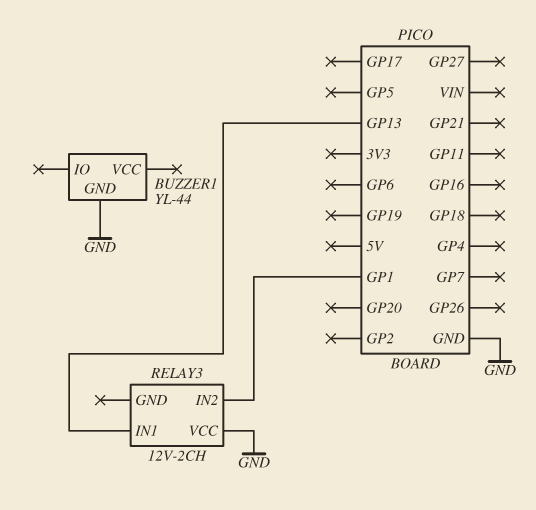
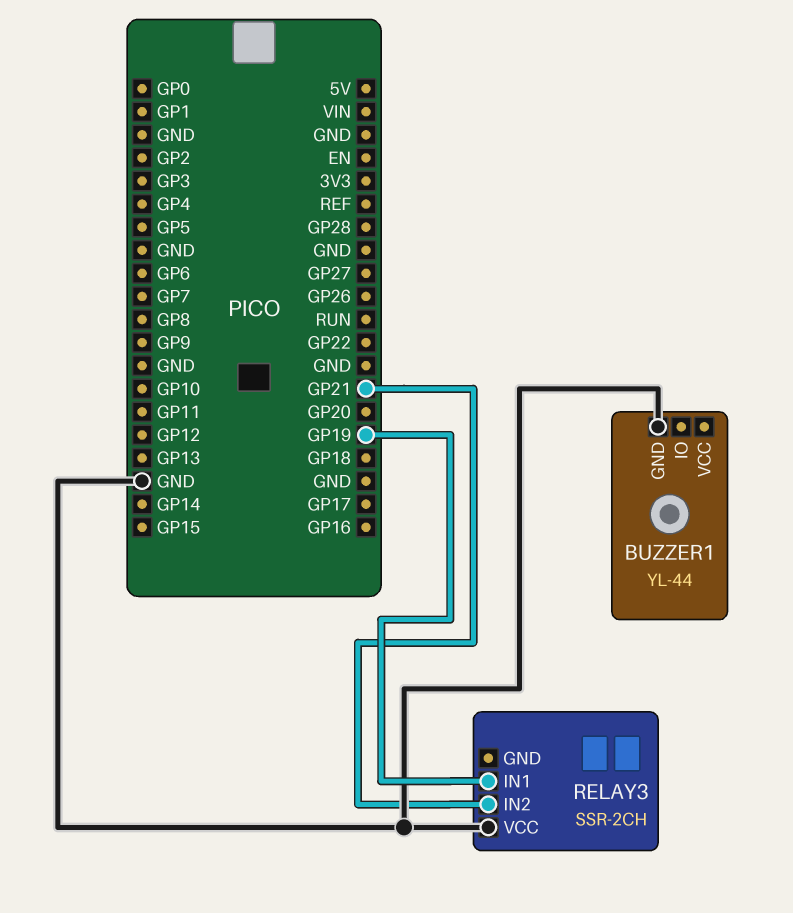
RELAY3: 12V-2CH -> SSR-2CH
RELAY3 pin IN1: GP13 -> GP19
RELAY3 pin IN2: GP1 -> GP21

